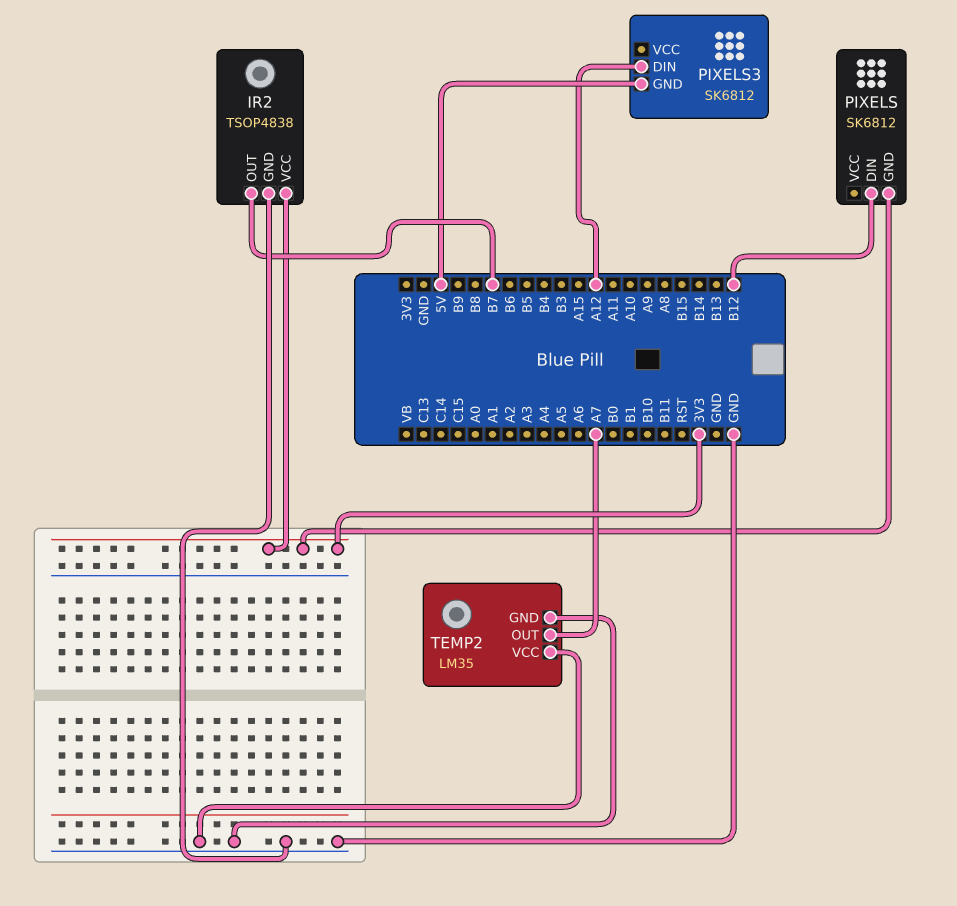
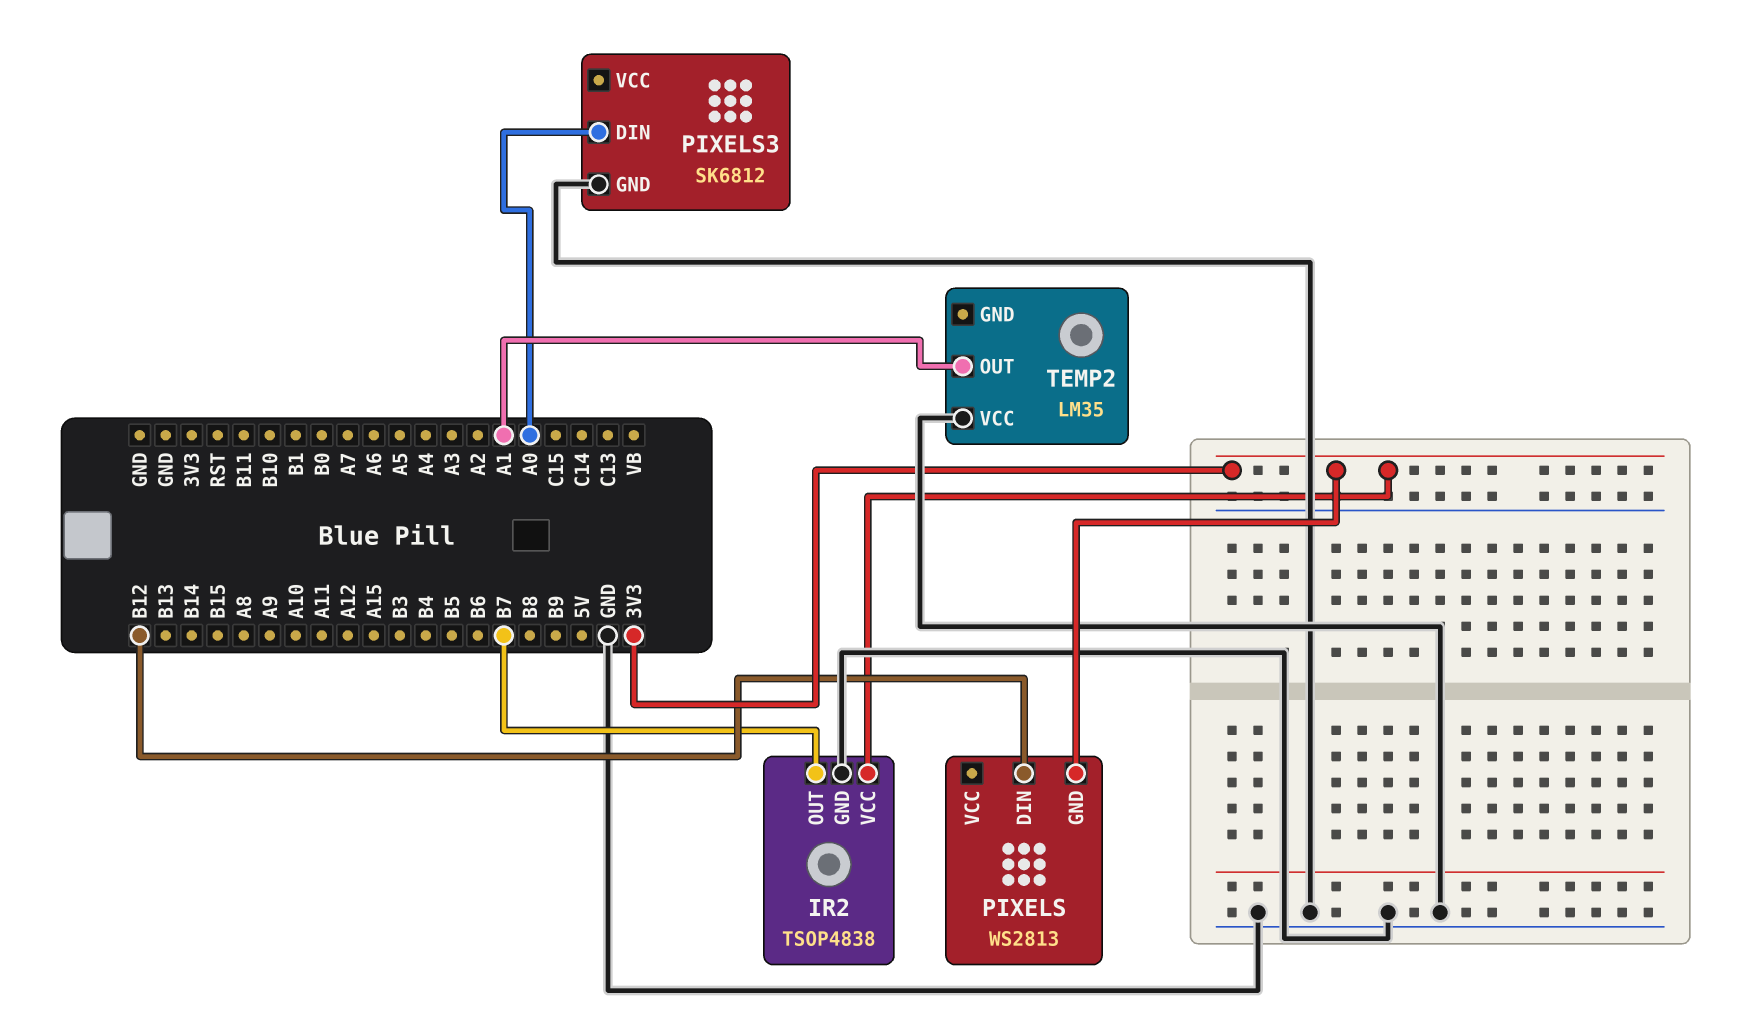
PIXELS: SK6812 -> WS2813
PIXELS3 pin DIN: A12 -> A0
PIXELS3 pin GND: 5V -> GND
TEMP2 pin GND: GND -> none
TEMP2 pin OUT: A7 -> A1

